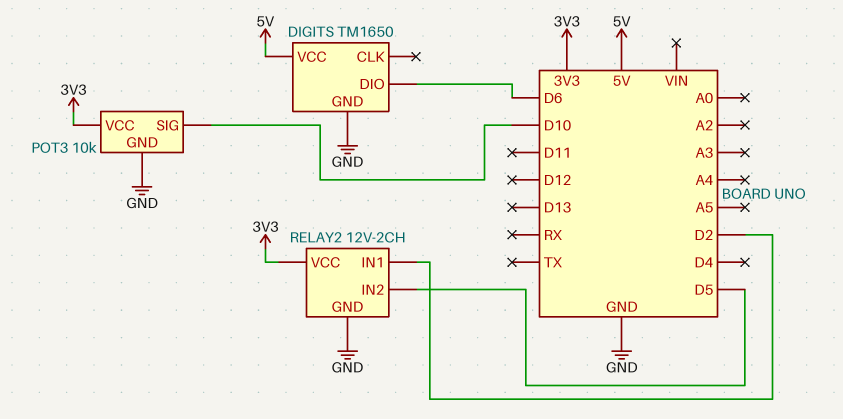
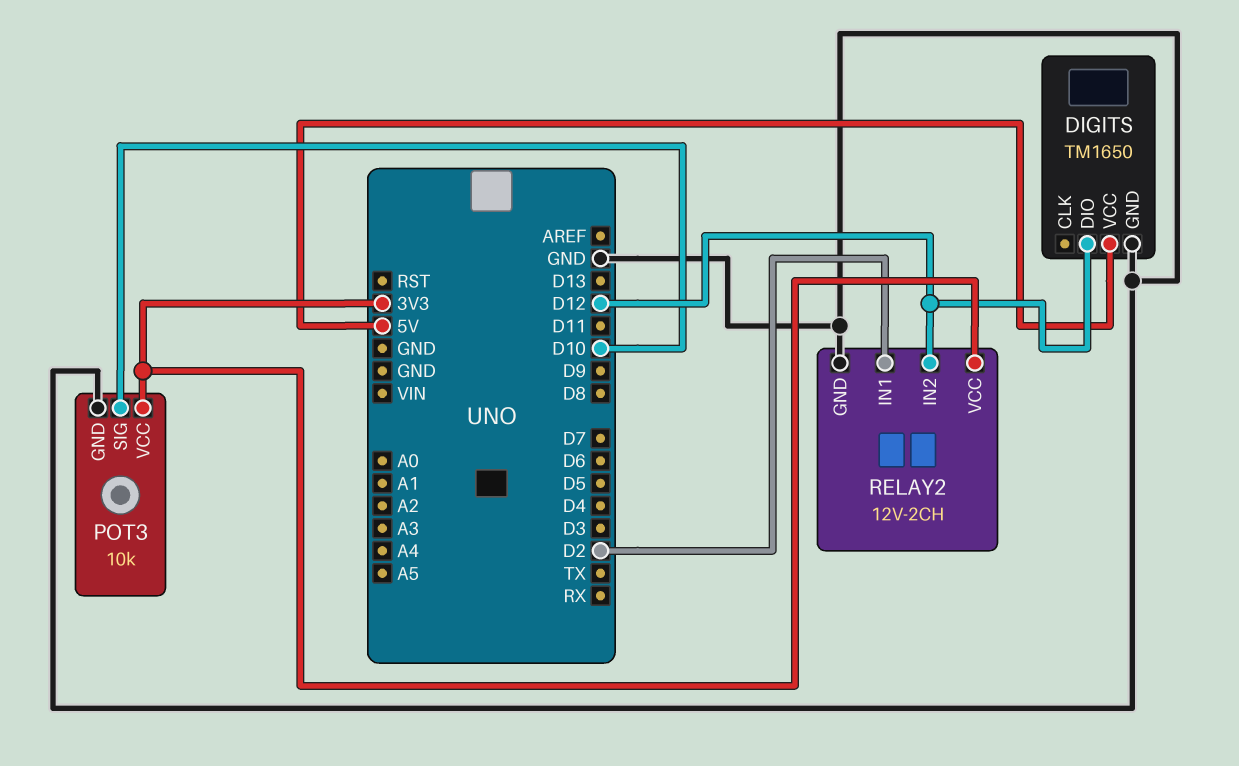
DIGITS pin DIO: D6 -> D12
RELAY2 pin IN2: D5 -> D12

